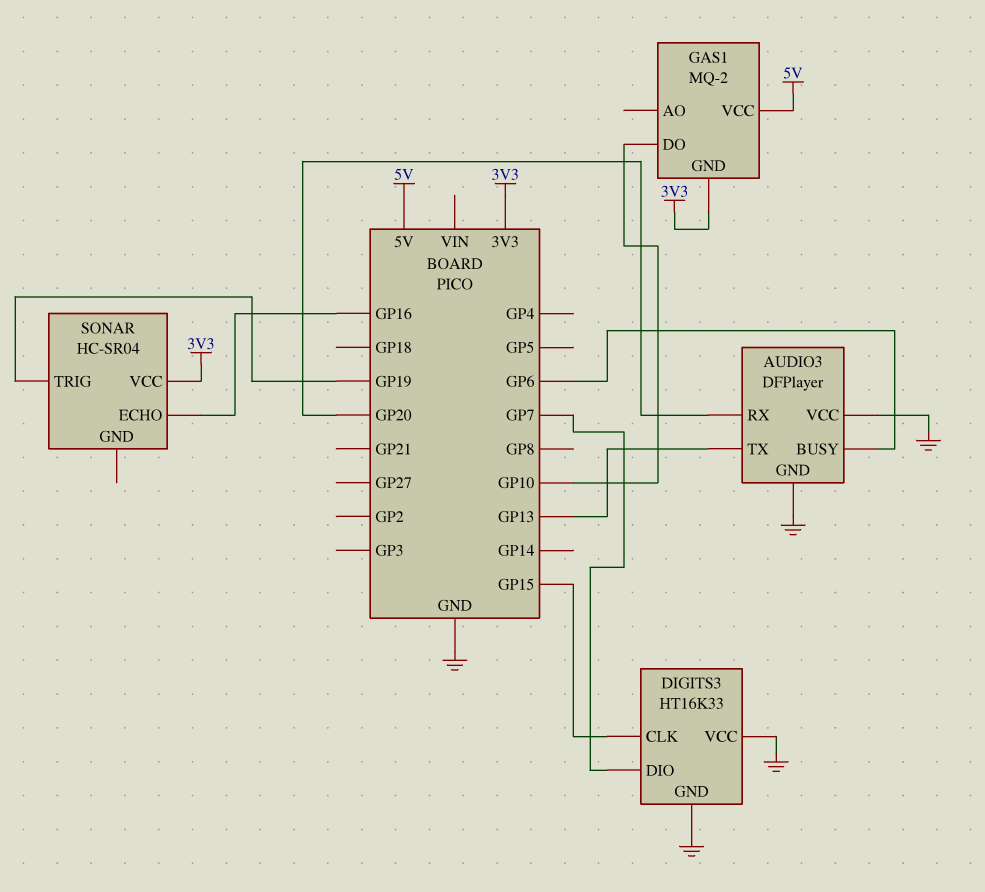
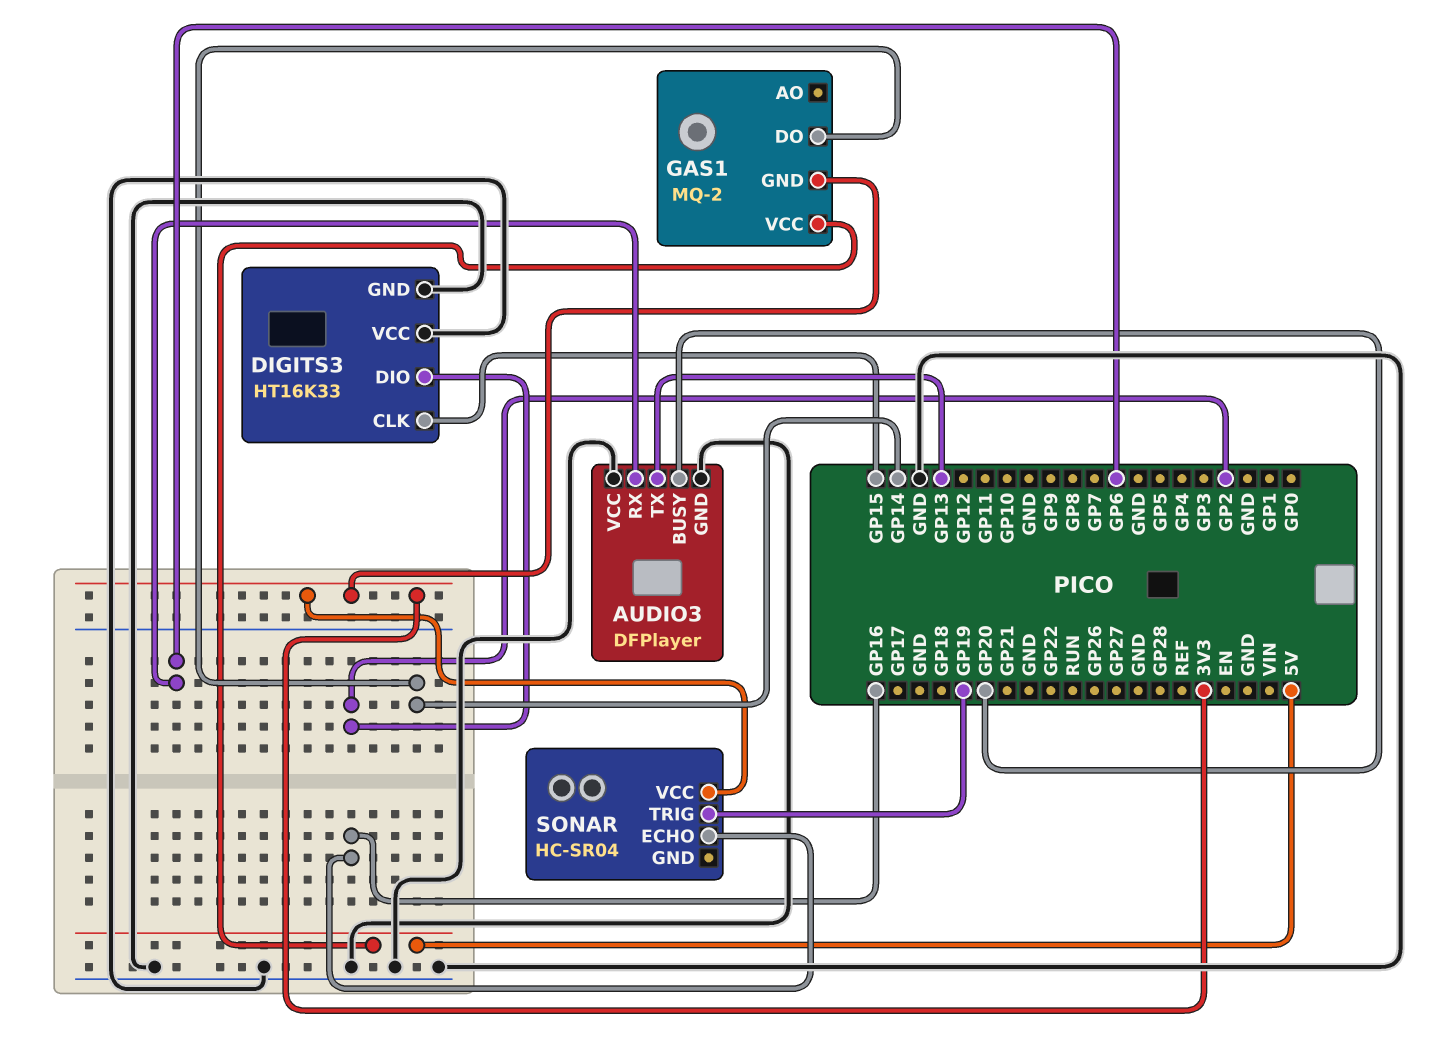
AUDIO3 pin BUSY: GP6 -> GP20
AUDIO3 pin RX: GP20 -> GP6
DIGITS3 pin DIO: GP7 -> GP2
GAS1 pin DO: GP10 -> GP14

